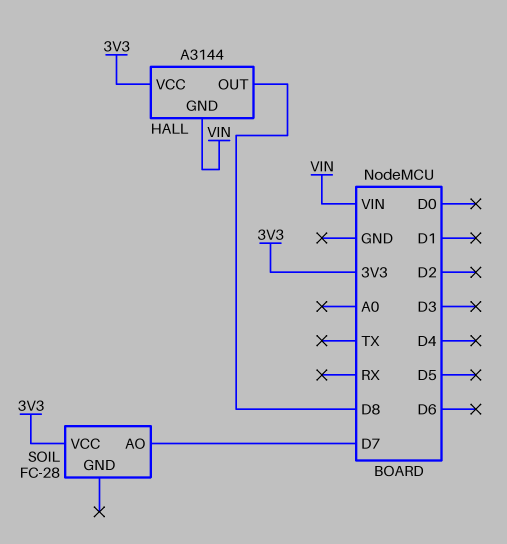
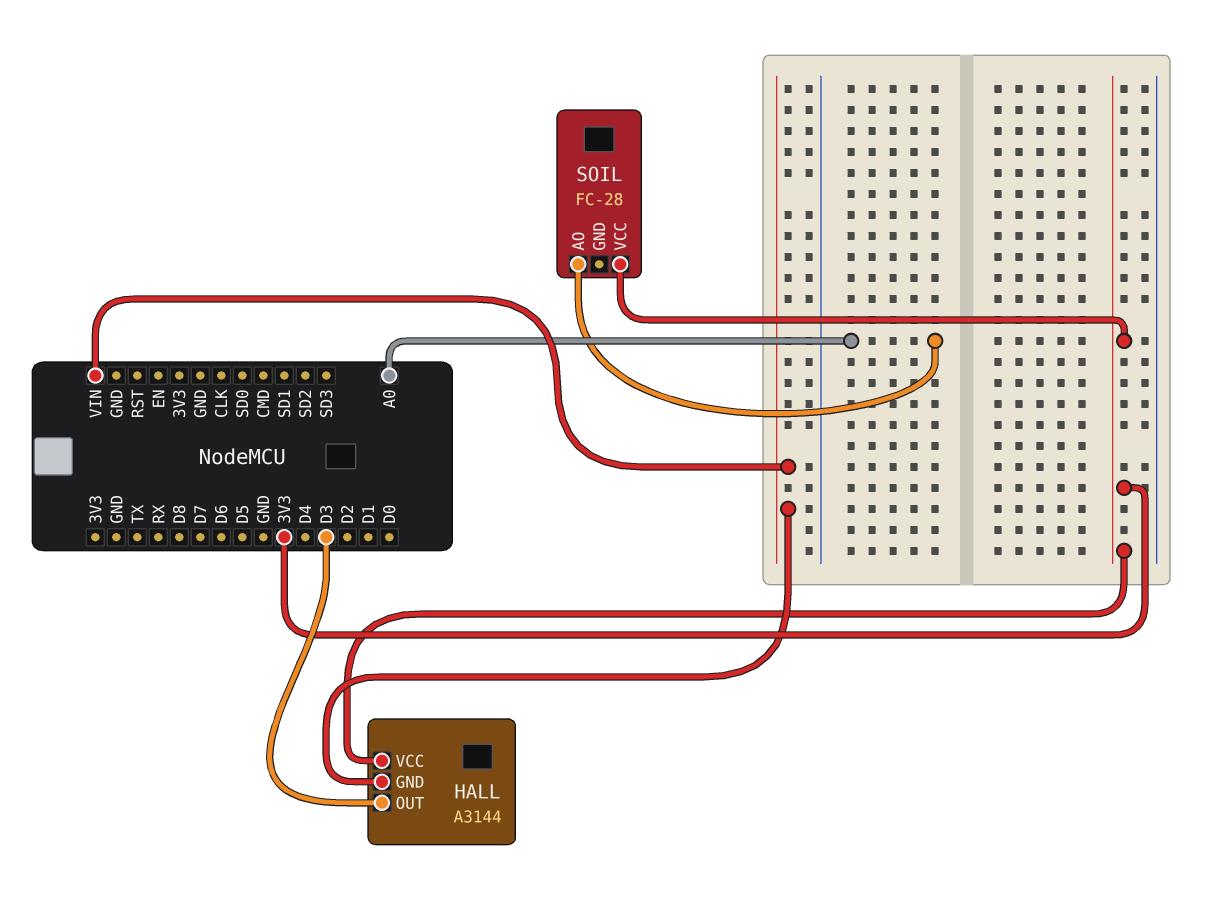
HALL pin OUT: D8 -> D3
SOIL pin AO: D7 -> A0

